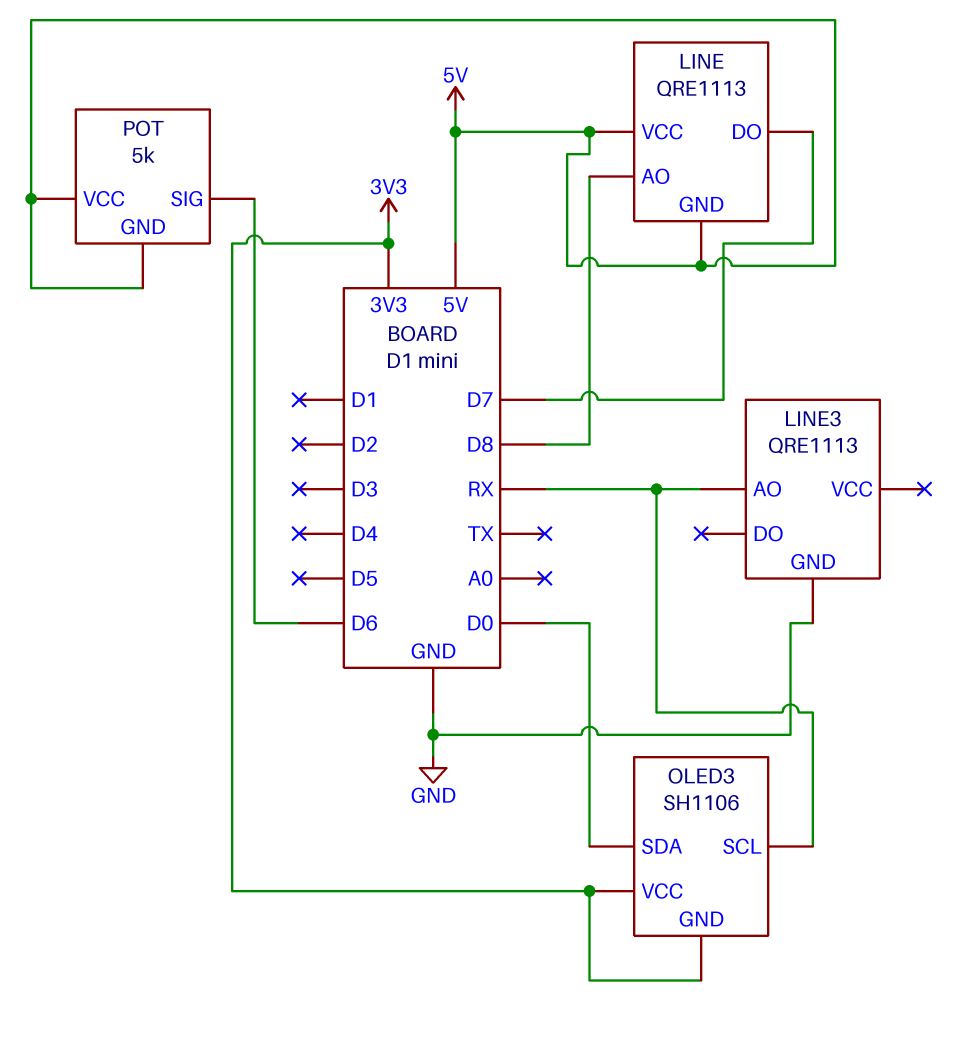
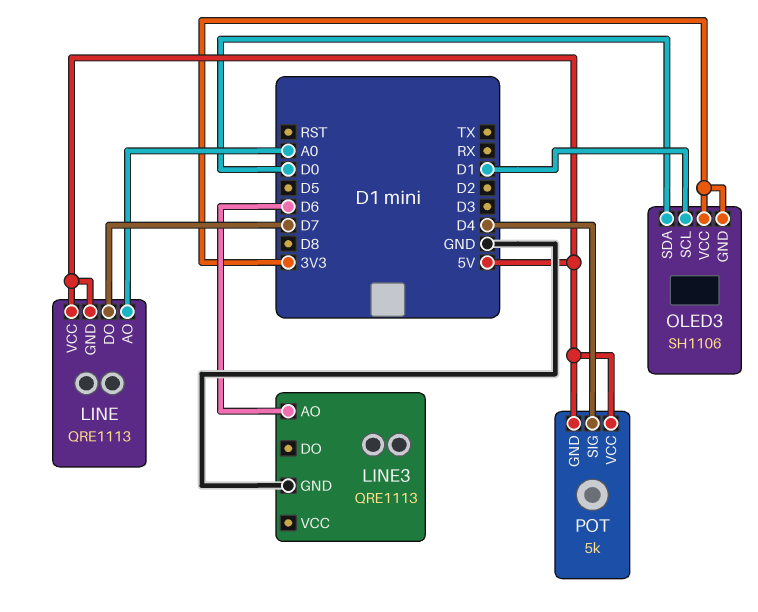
LINE pin AO: D8 -> A0
LINE3 pin AO: RX -> D6
OLED3 pin SCL: RX -> D1
POT pin SIG: D6 -> D4

